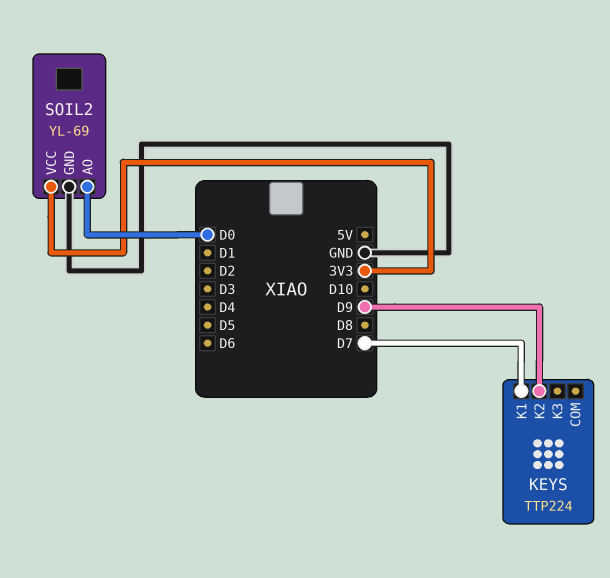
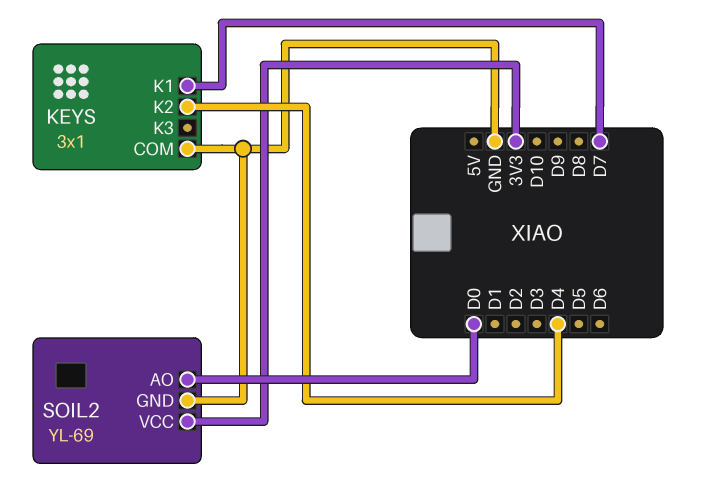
KEYS: TTP224 -> 3x1
KEYS pin COM: none -> GND
KEYS pin K2: D9 -> D4

